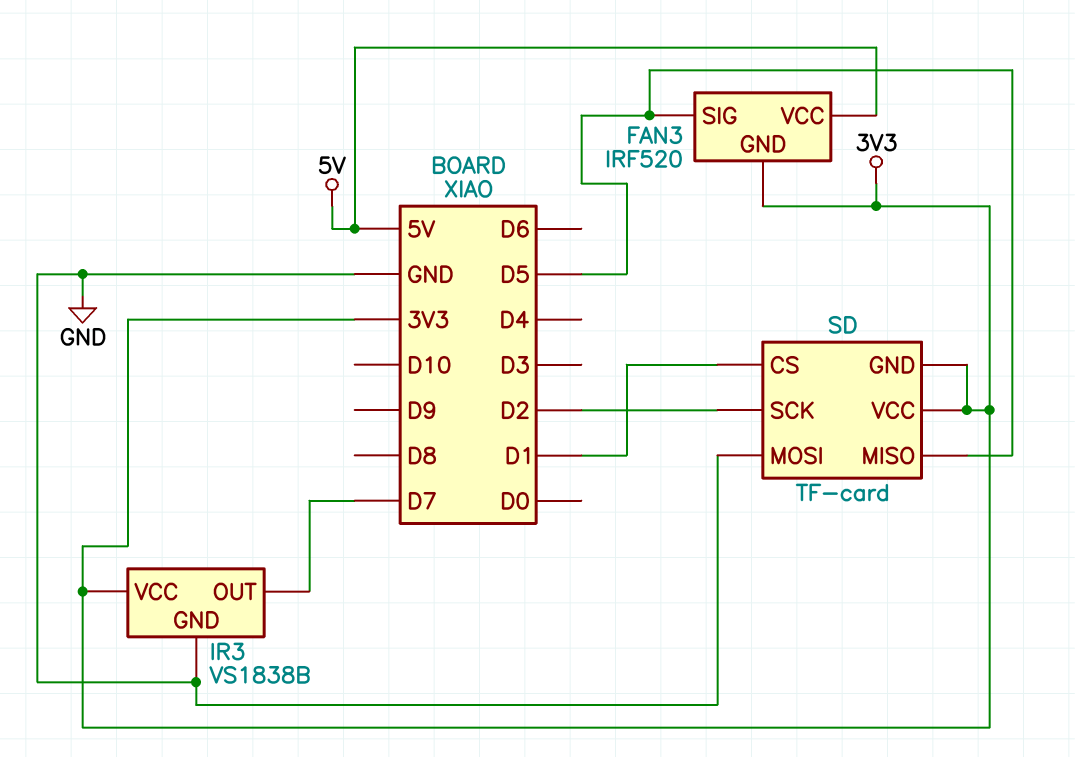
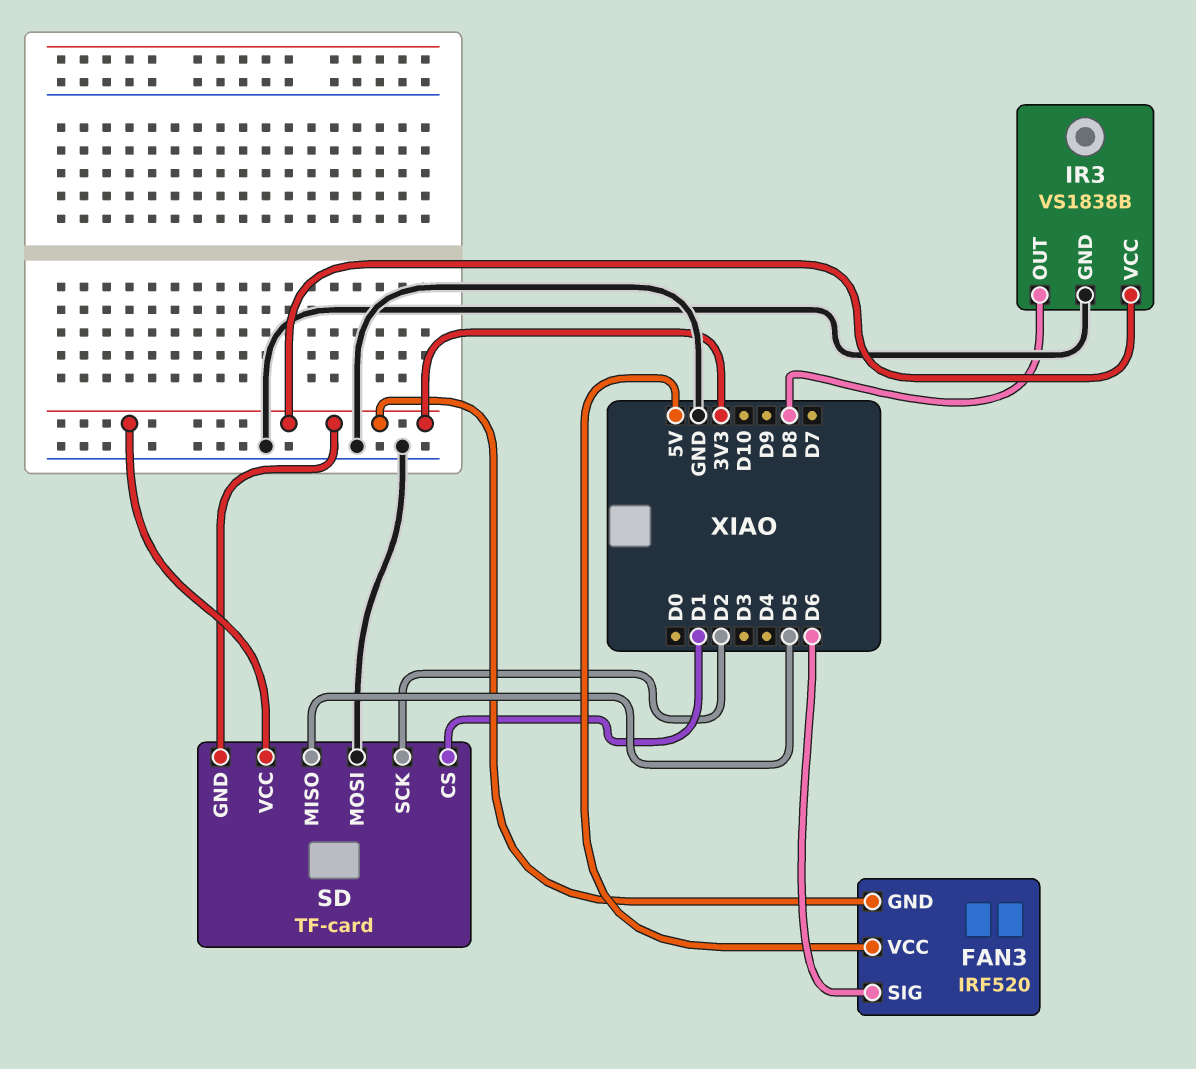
FAN3 pin SIG: D5 -> D6
IR3 pin OUT: D7 -> D8

